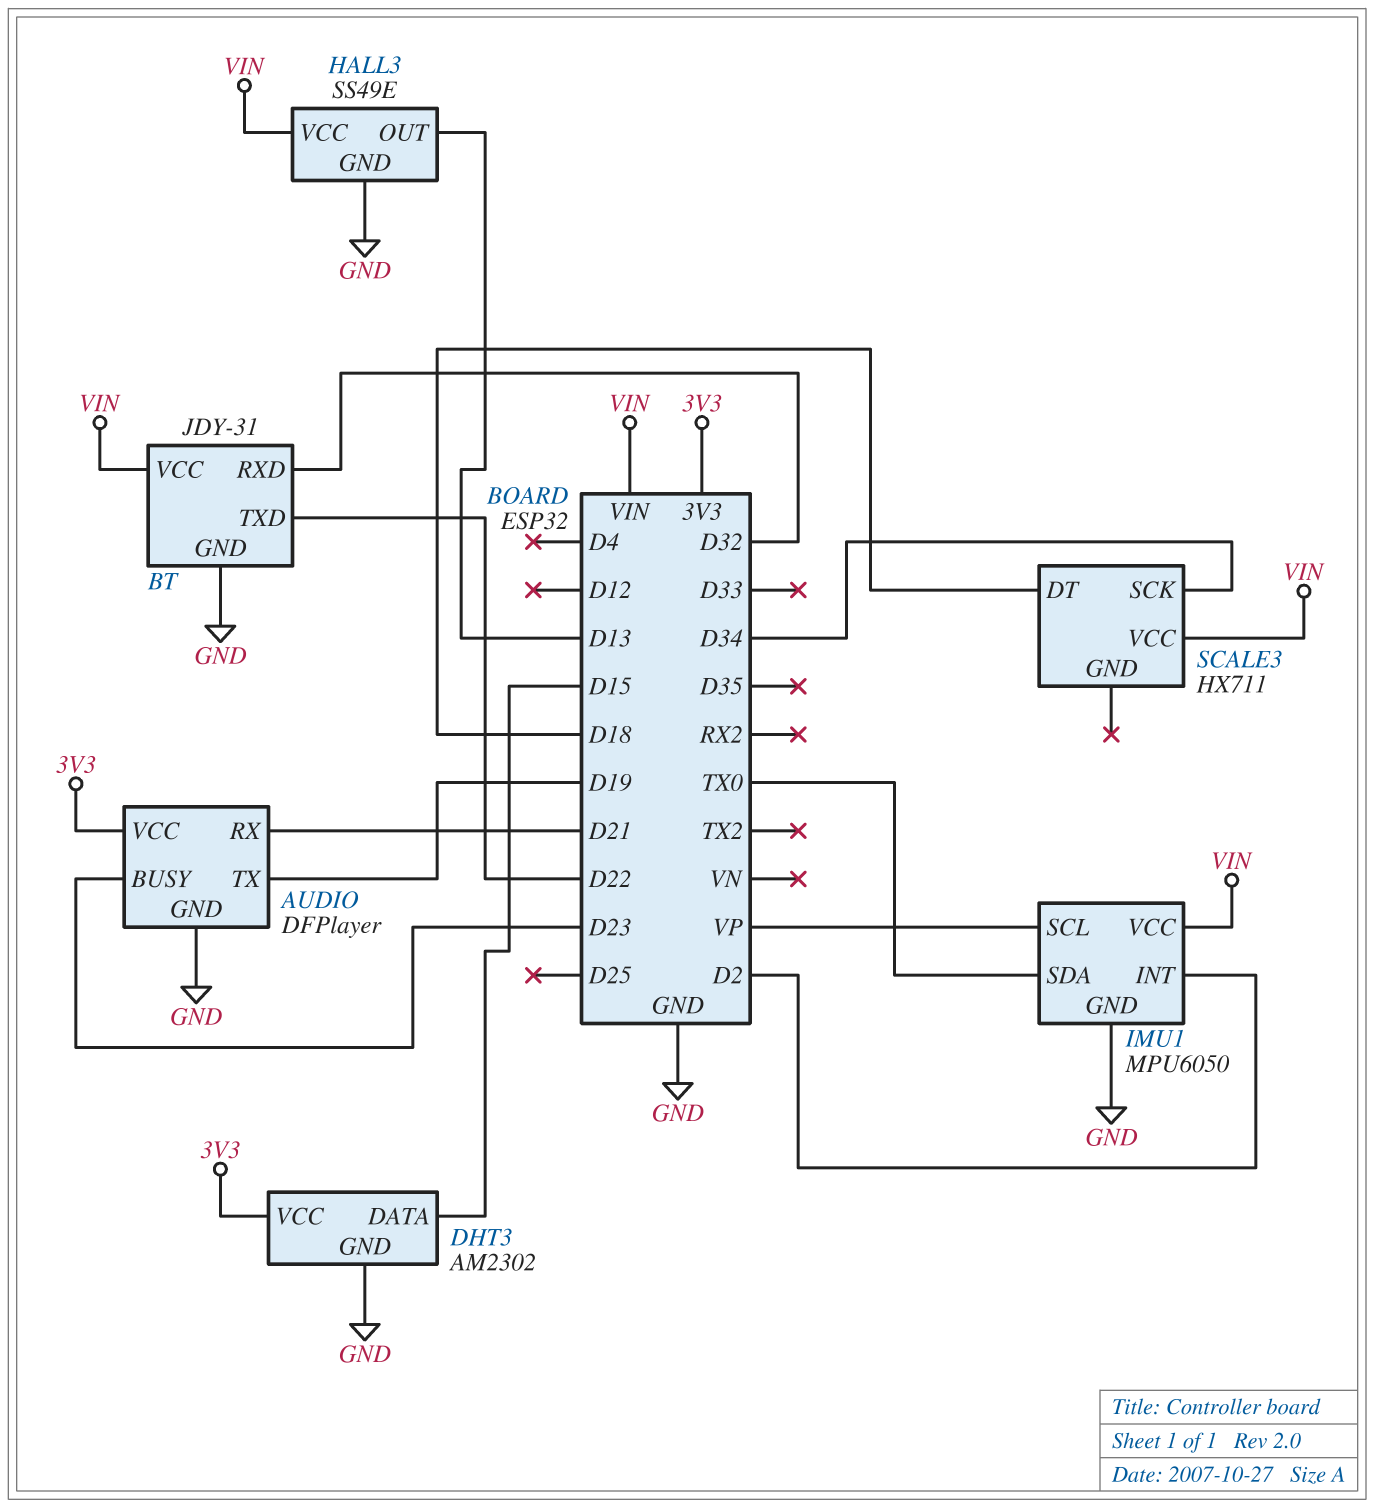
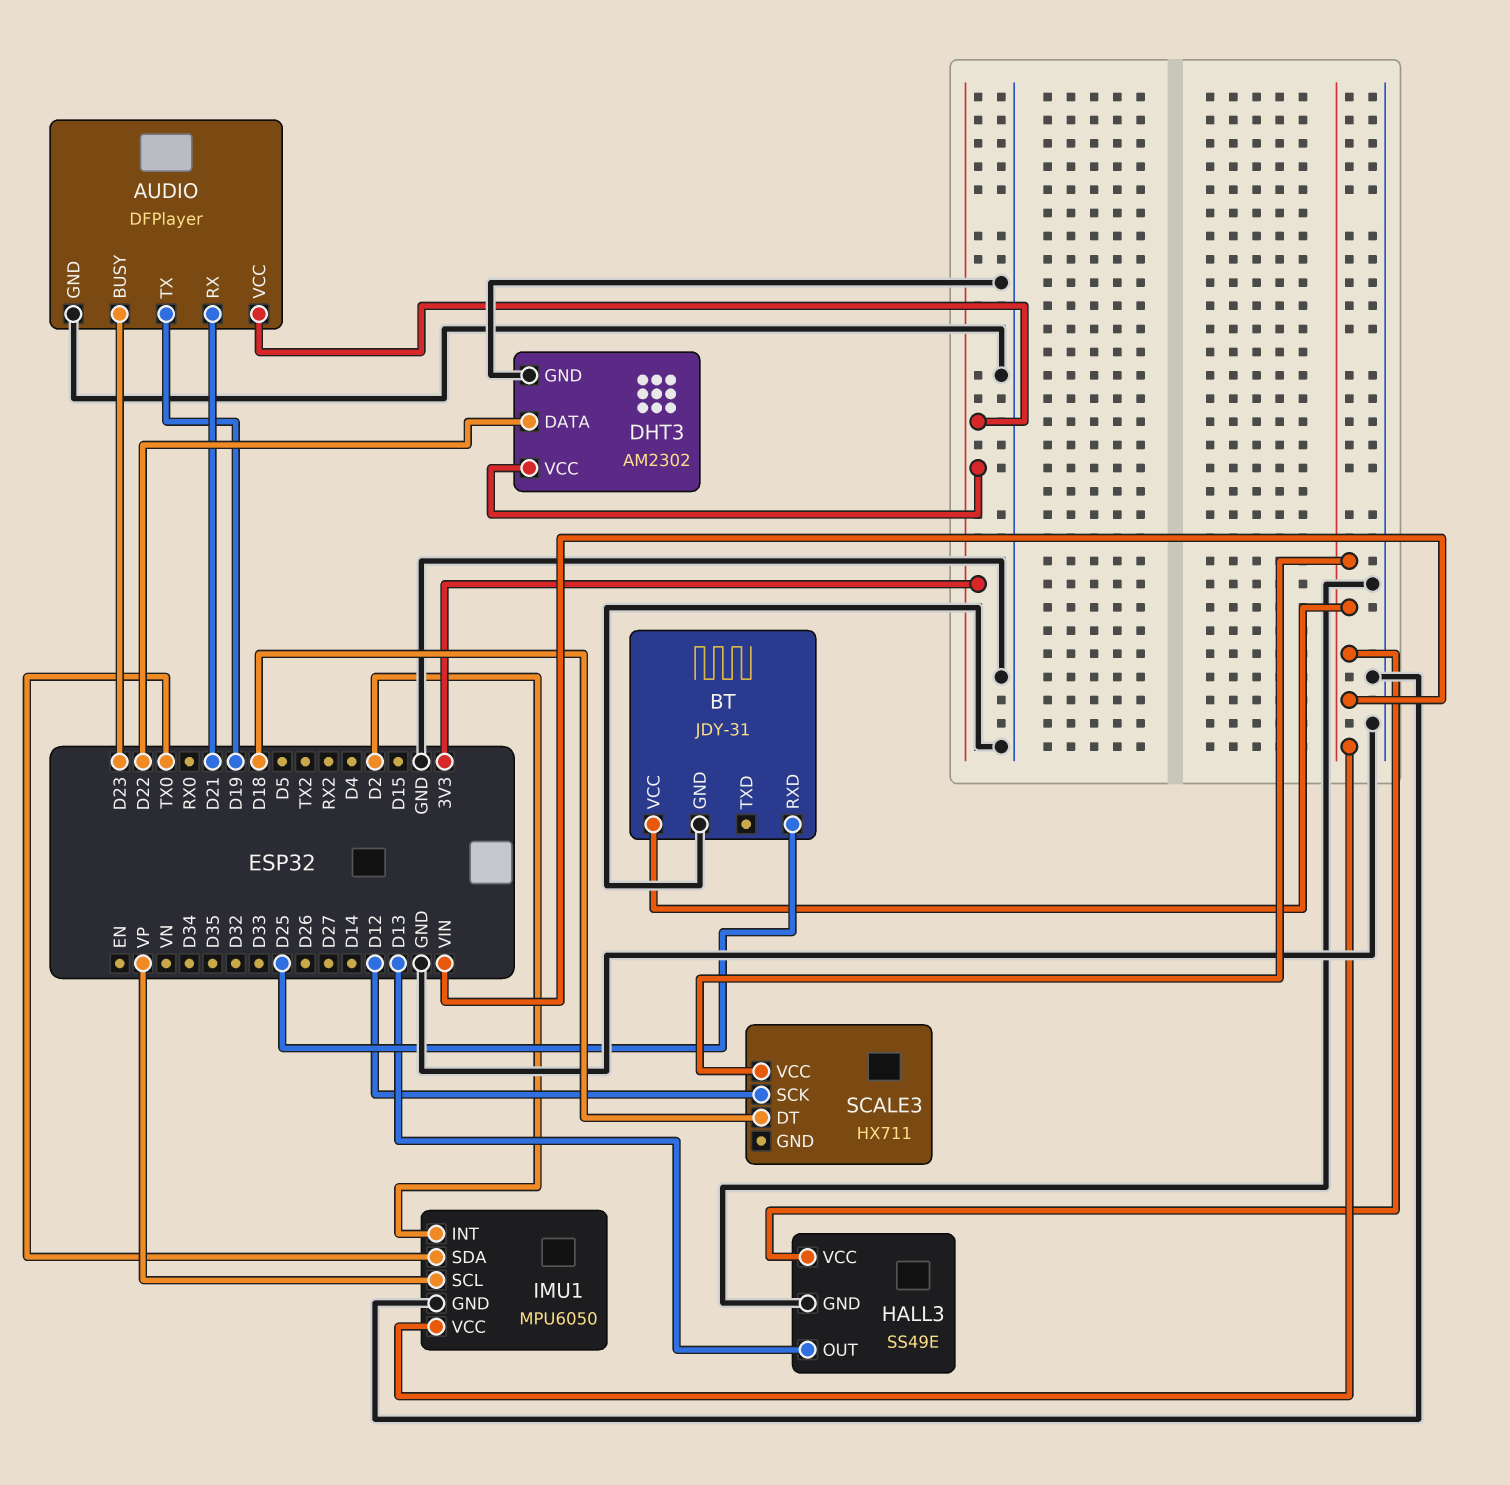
BT pin RXD: D32 -> D25
BT pin TXD: D22 -> none
DHT3 pin DATA: D15 -> D22
SCALE3 pin SCK: D34 -> D12

